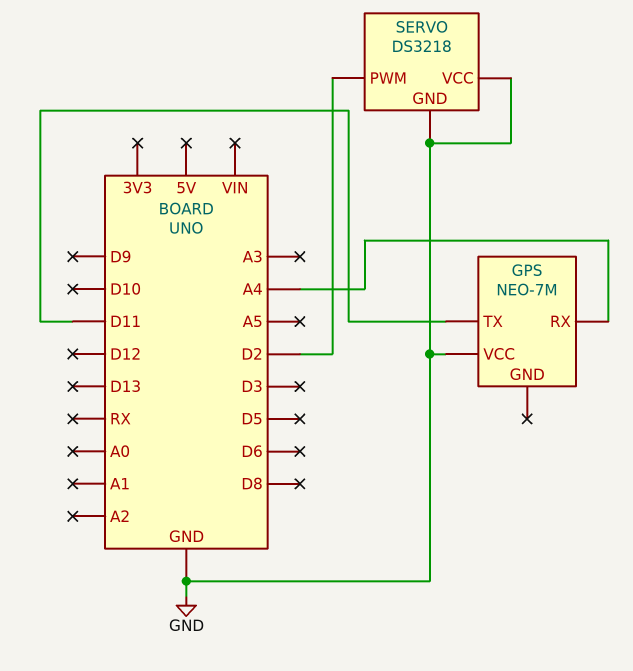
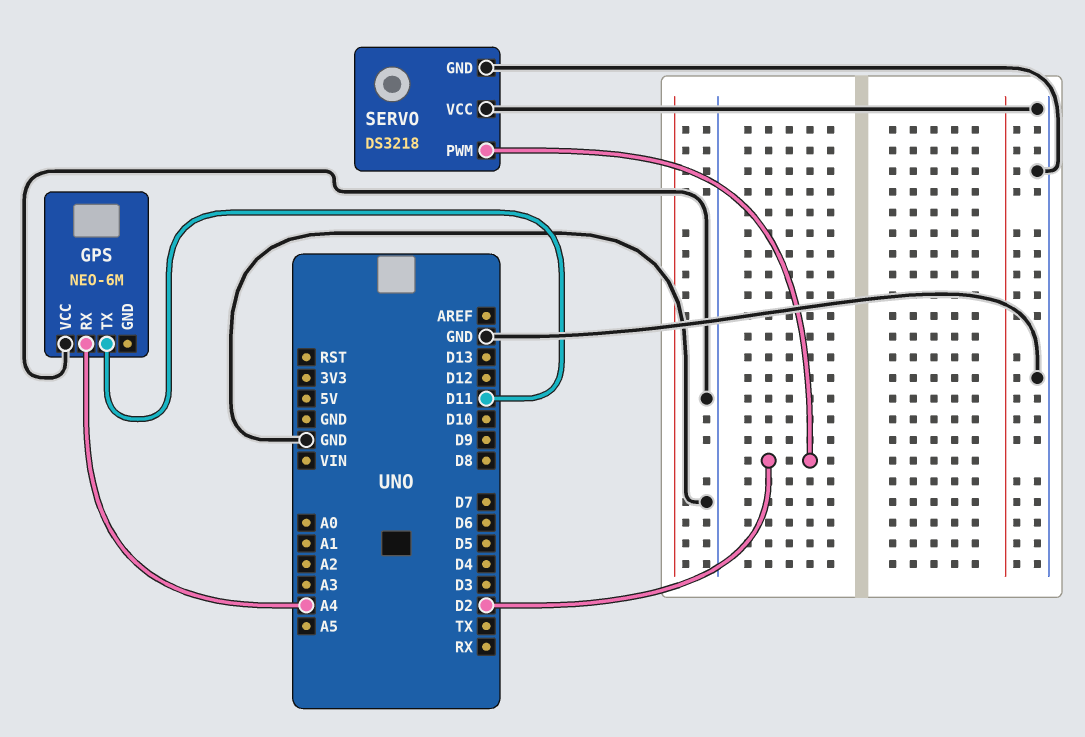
GPS: NEO-7M -> NEO-6M

